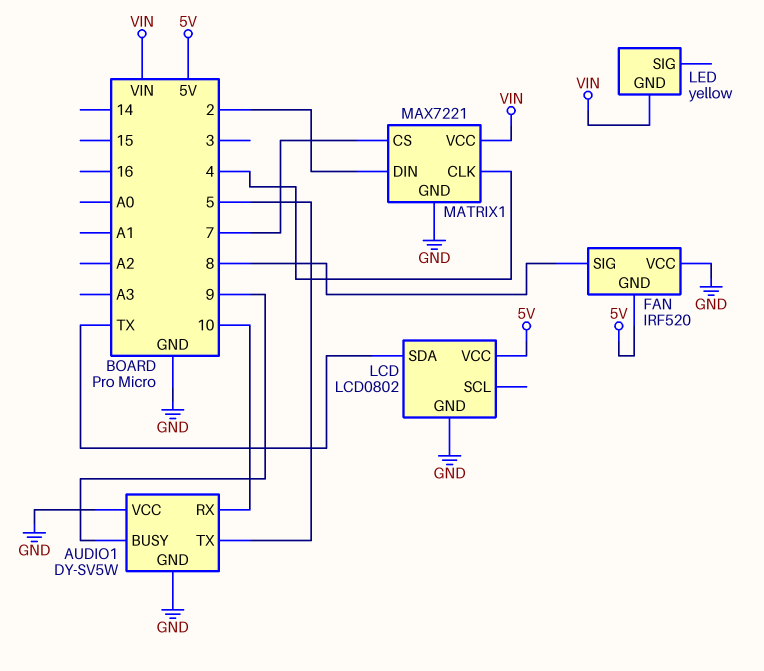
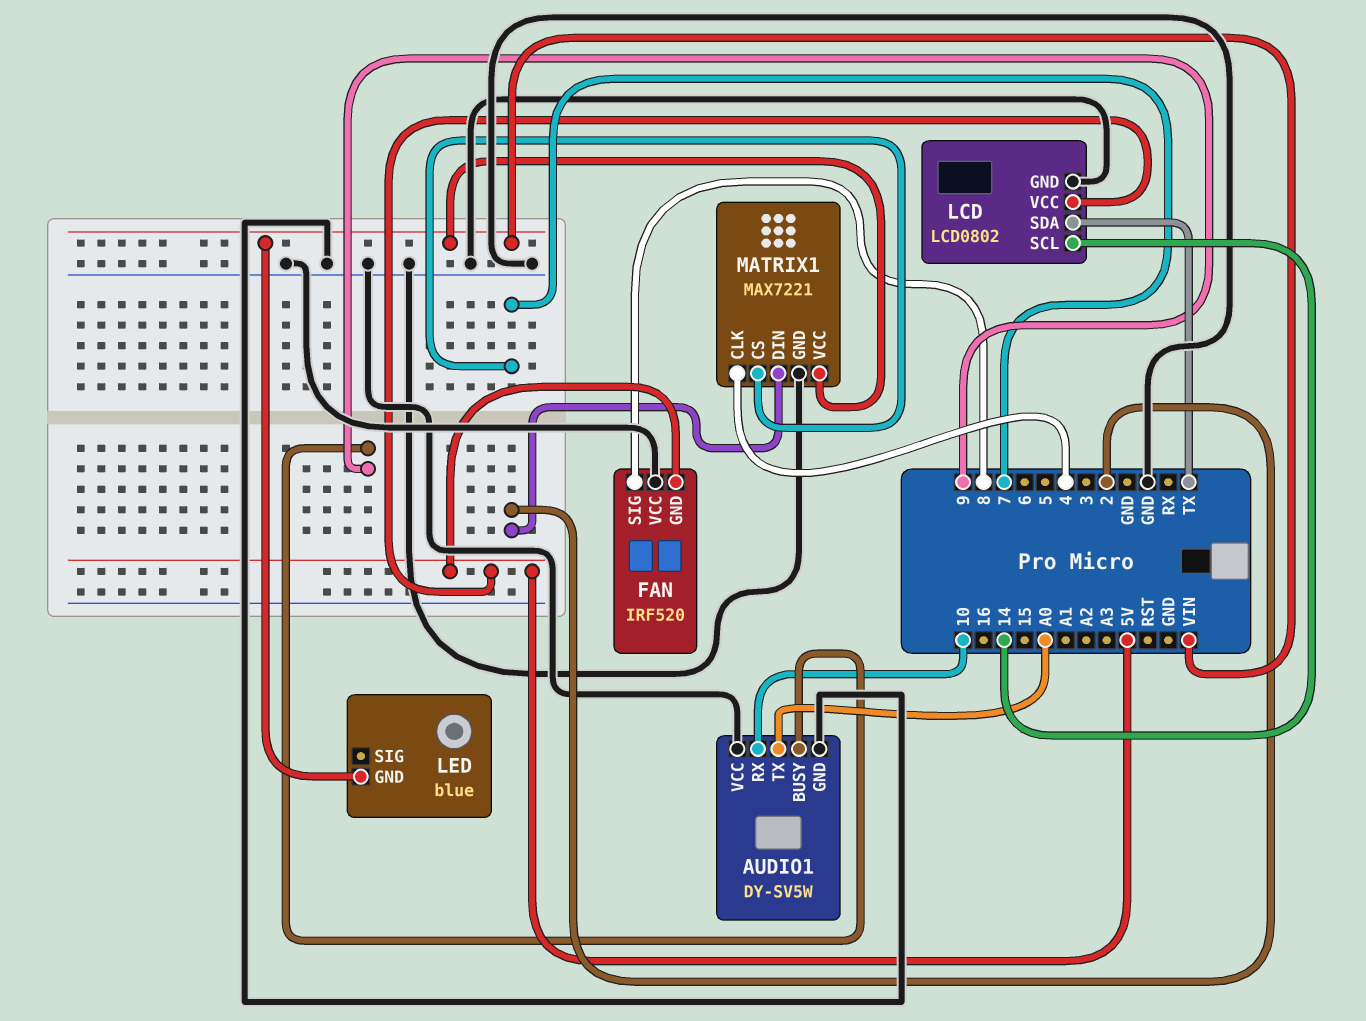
AUDIO1 pin TX: 5 -> A0
LCD pin SCL: none -> 14
LED: yellow -> blue

